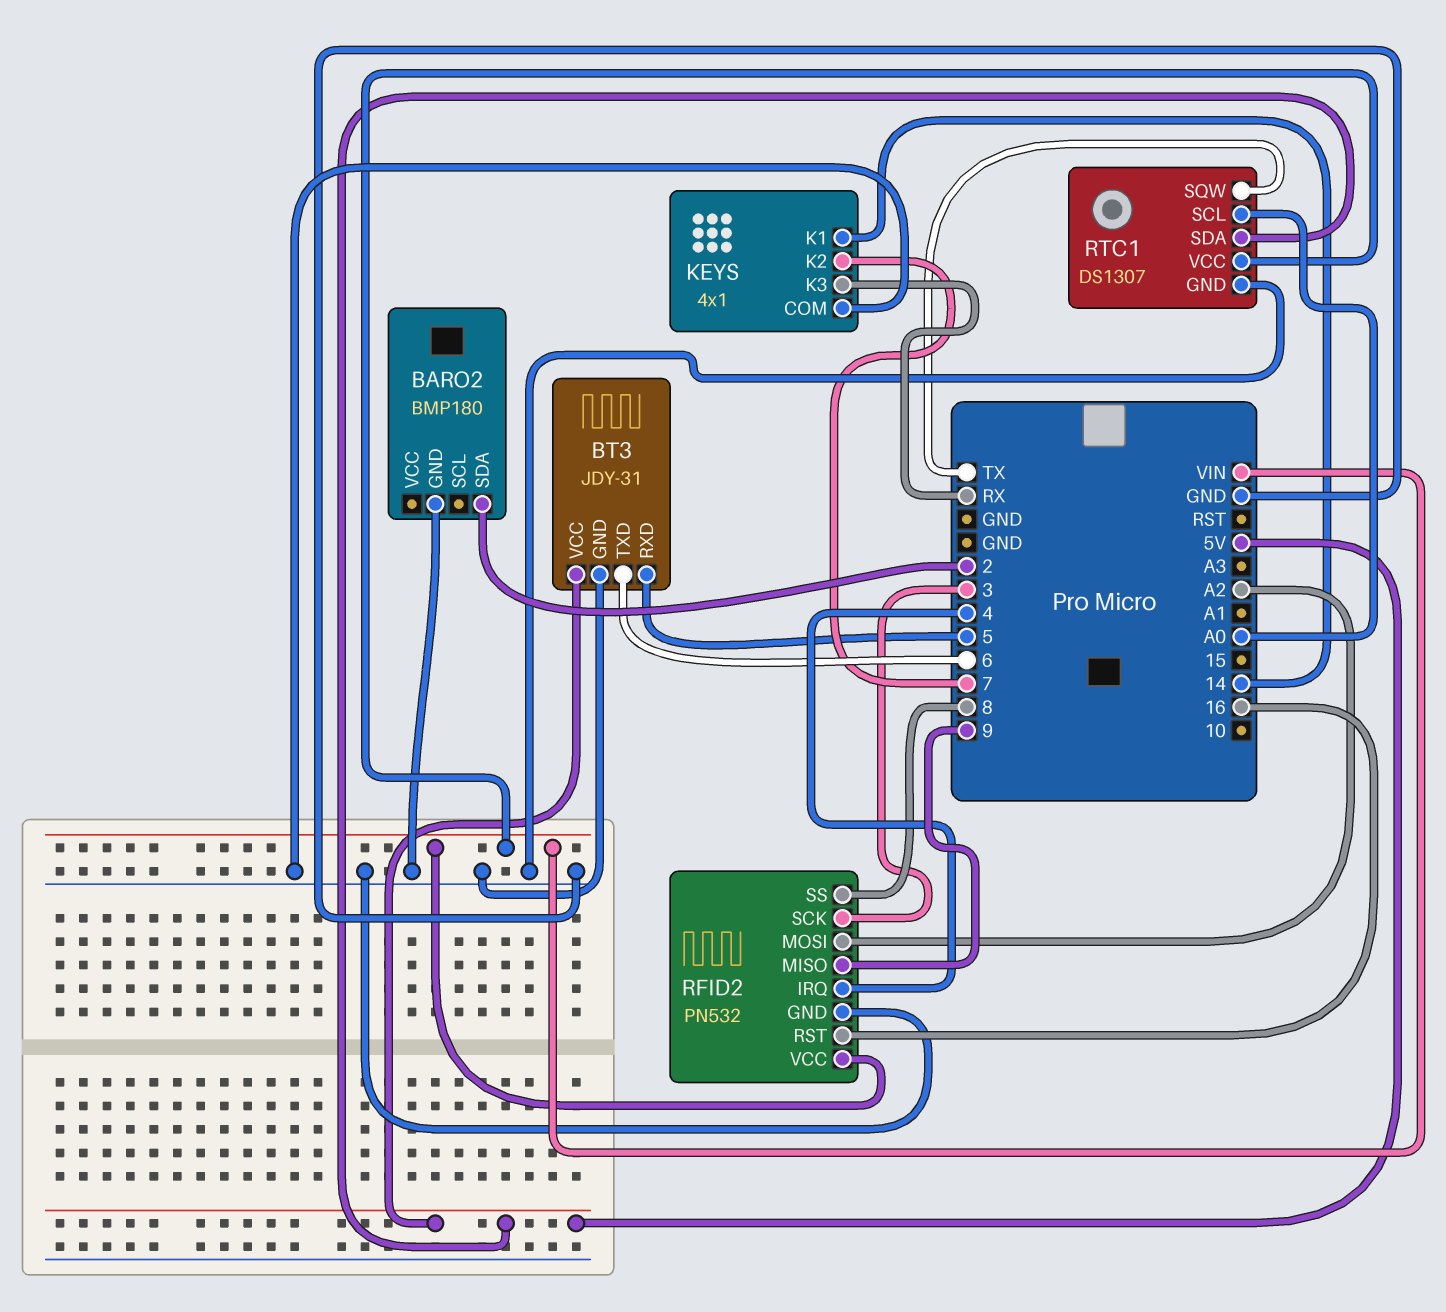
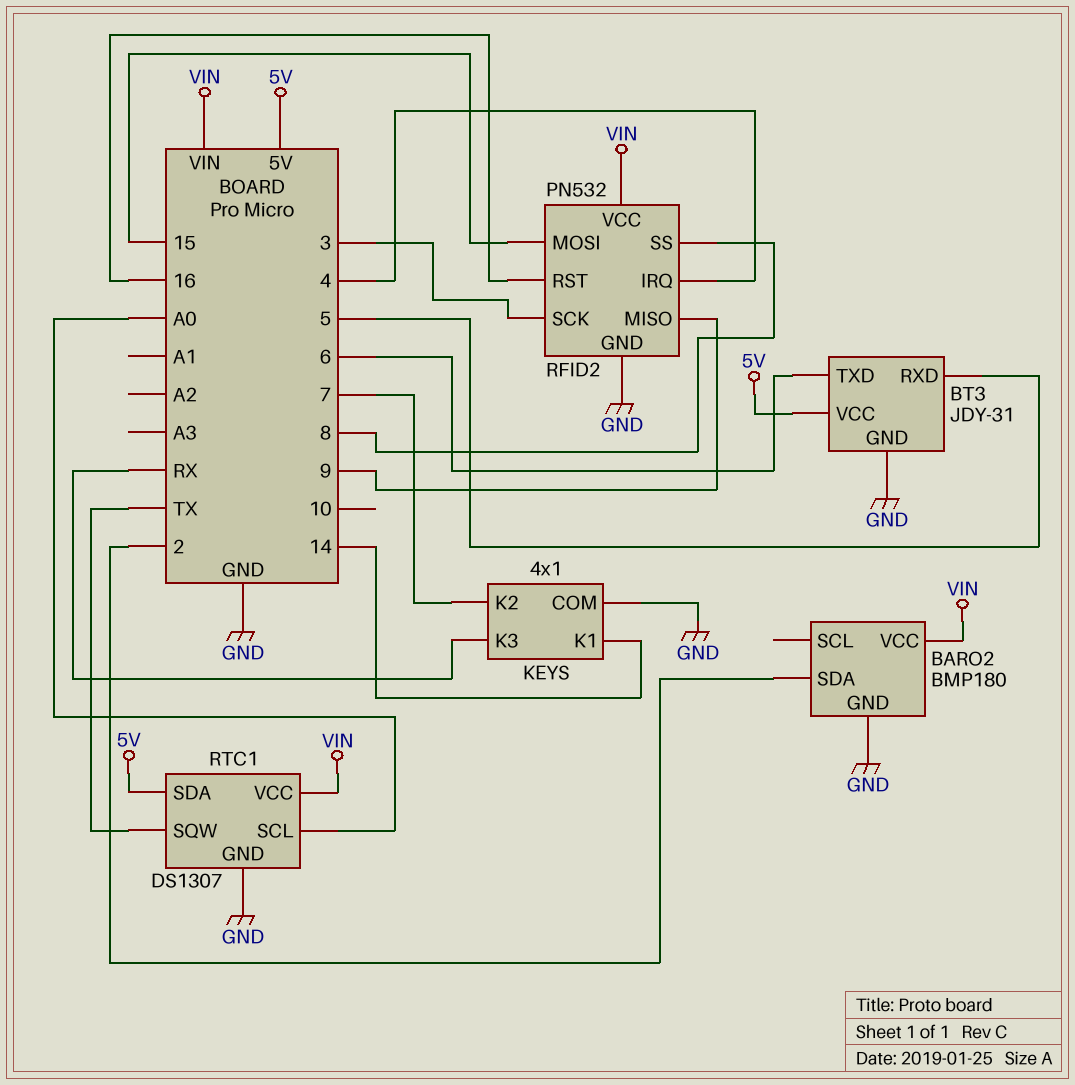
BARO2 pin VCC: none -> VIN
RFID2 pin MOSI: A2 -> 15

